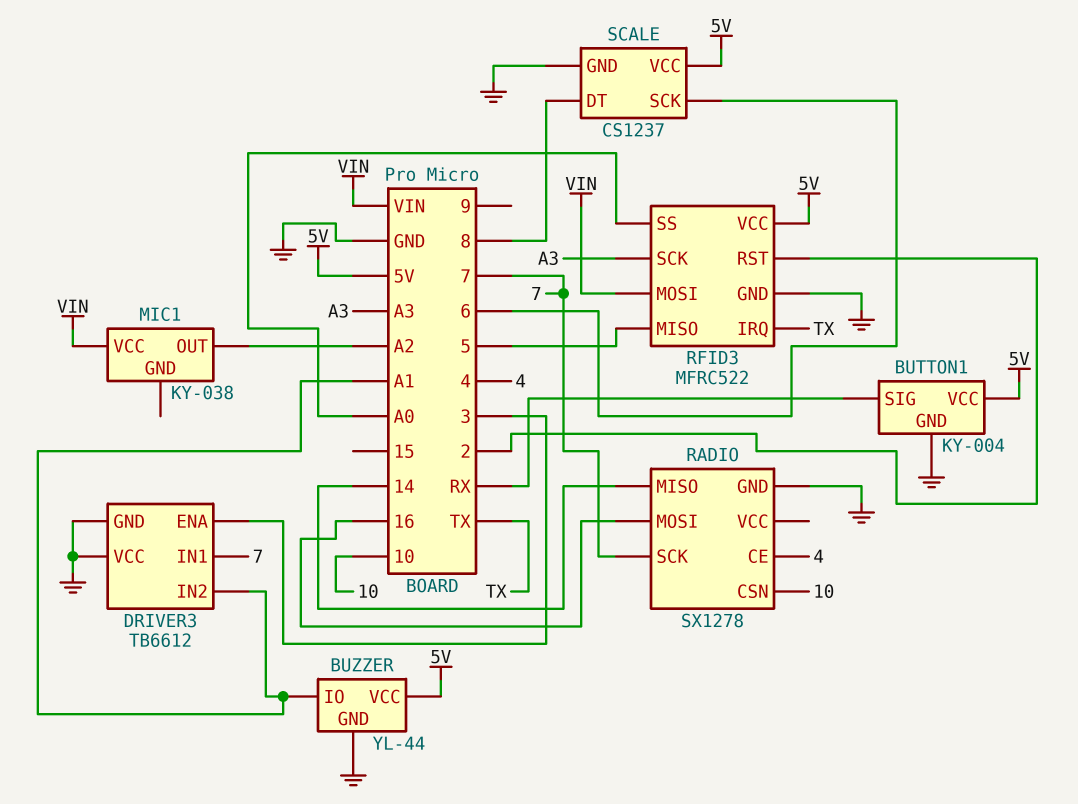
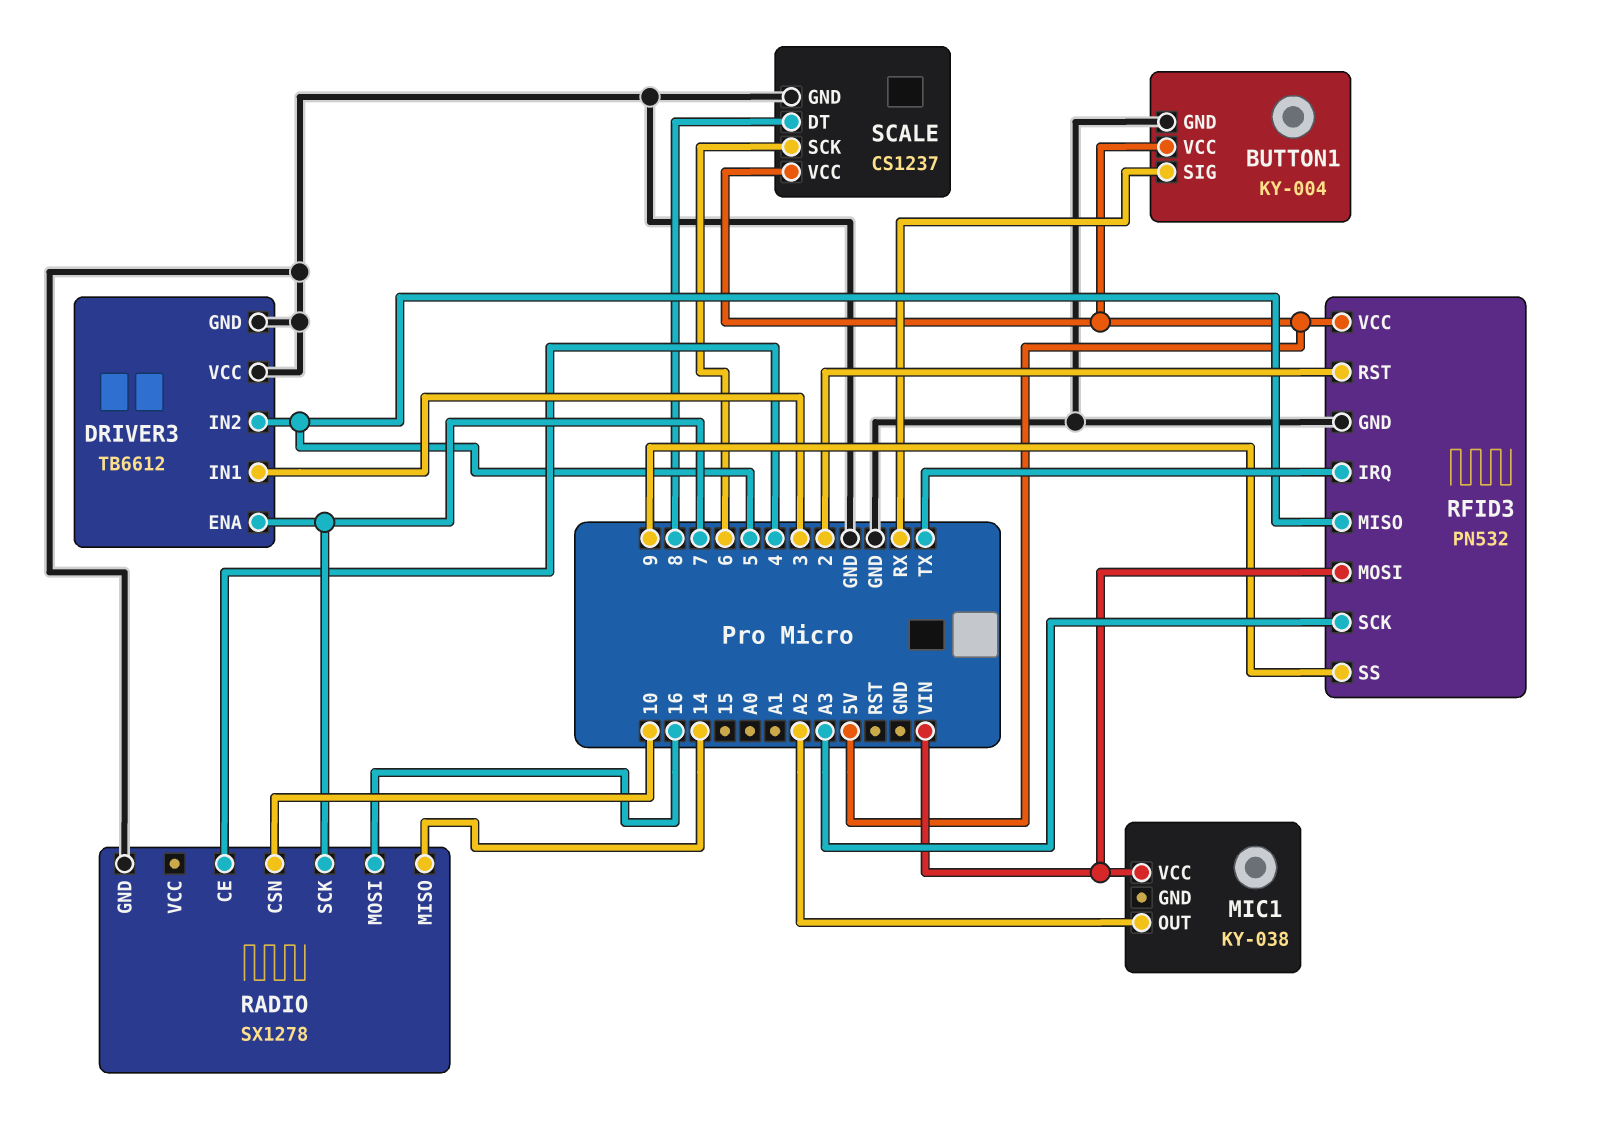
BUZZER: YL-44 -> none
BUZZER pin GND: GND -> none
BUZZER pin IO: A1 -> none
BUZZER pin VCC: 5V -> none
DRIVER3 pin ENA: 3 -> 7
DRIVER3 pin IN1: 7 -> 3
DRIVER3 pin IN2: A1 -> 5
RFID3: MFRC522 -> PN532
RFID3 pin SS: A0 -> 9

